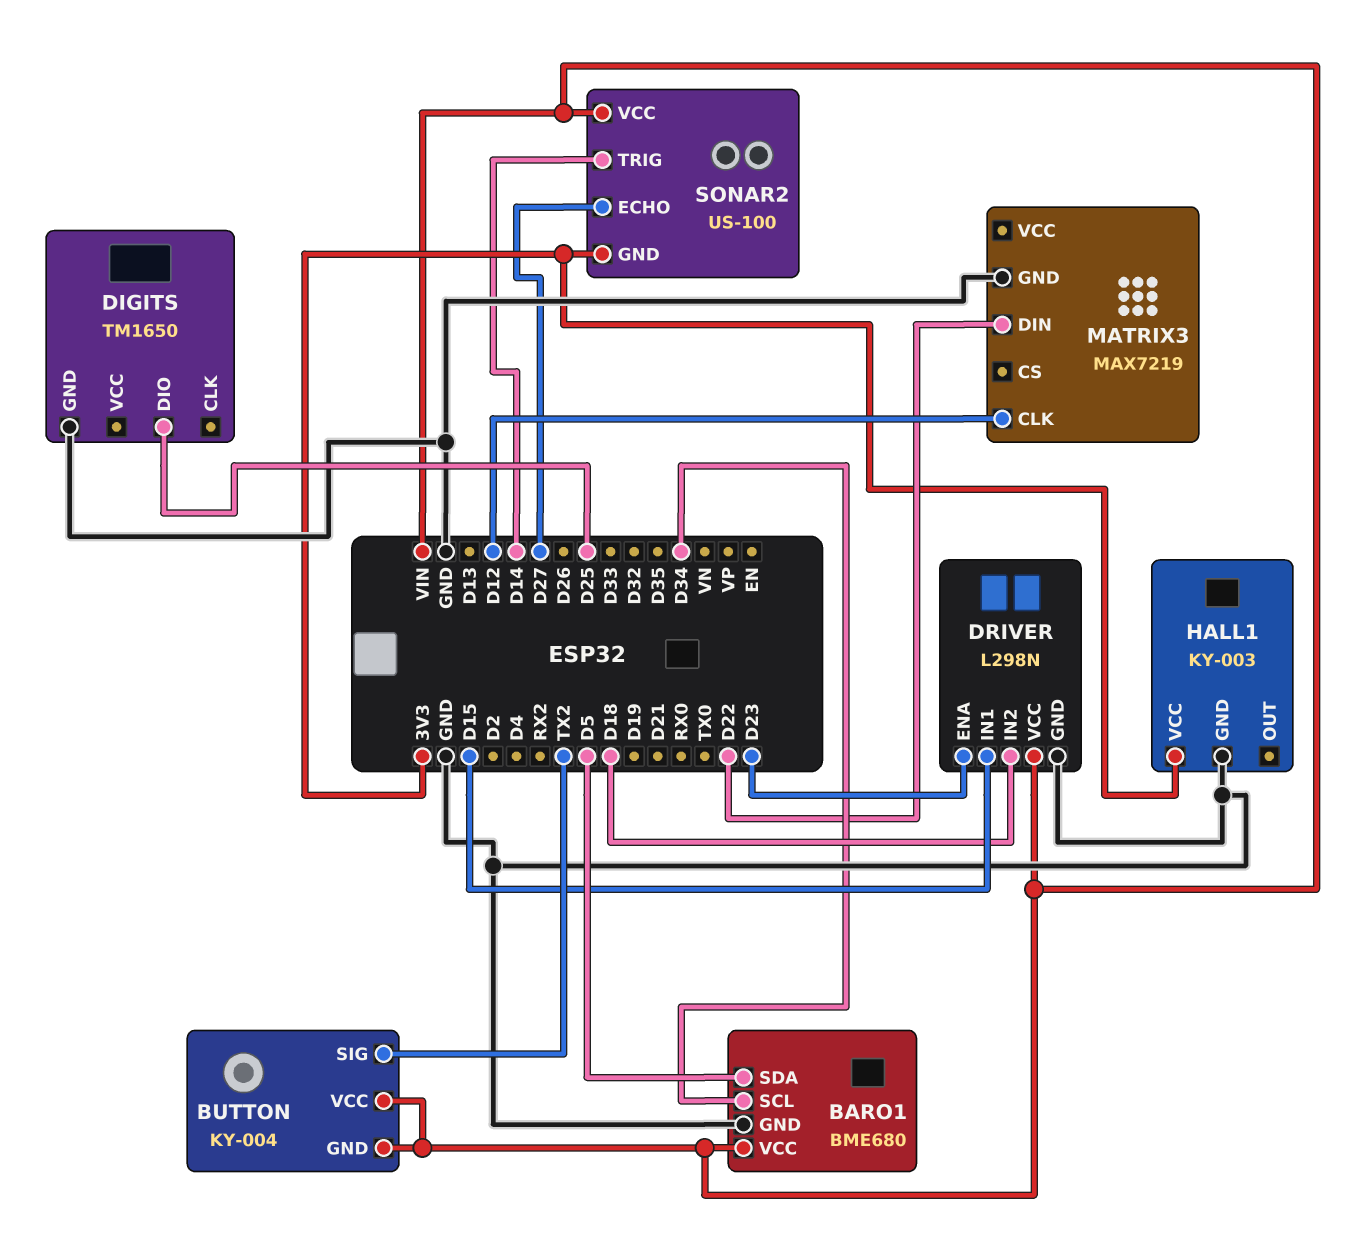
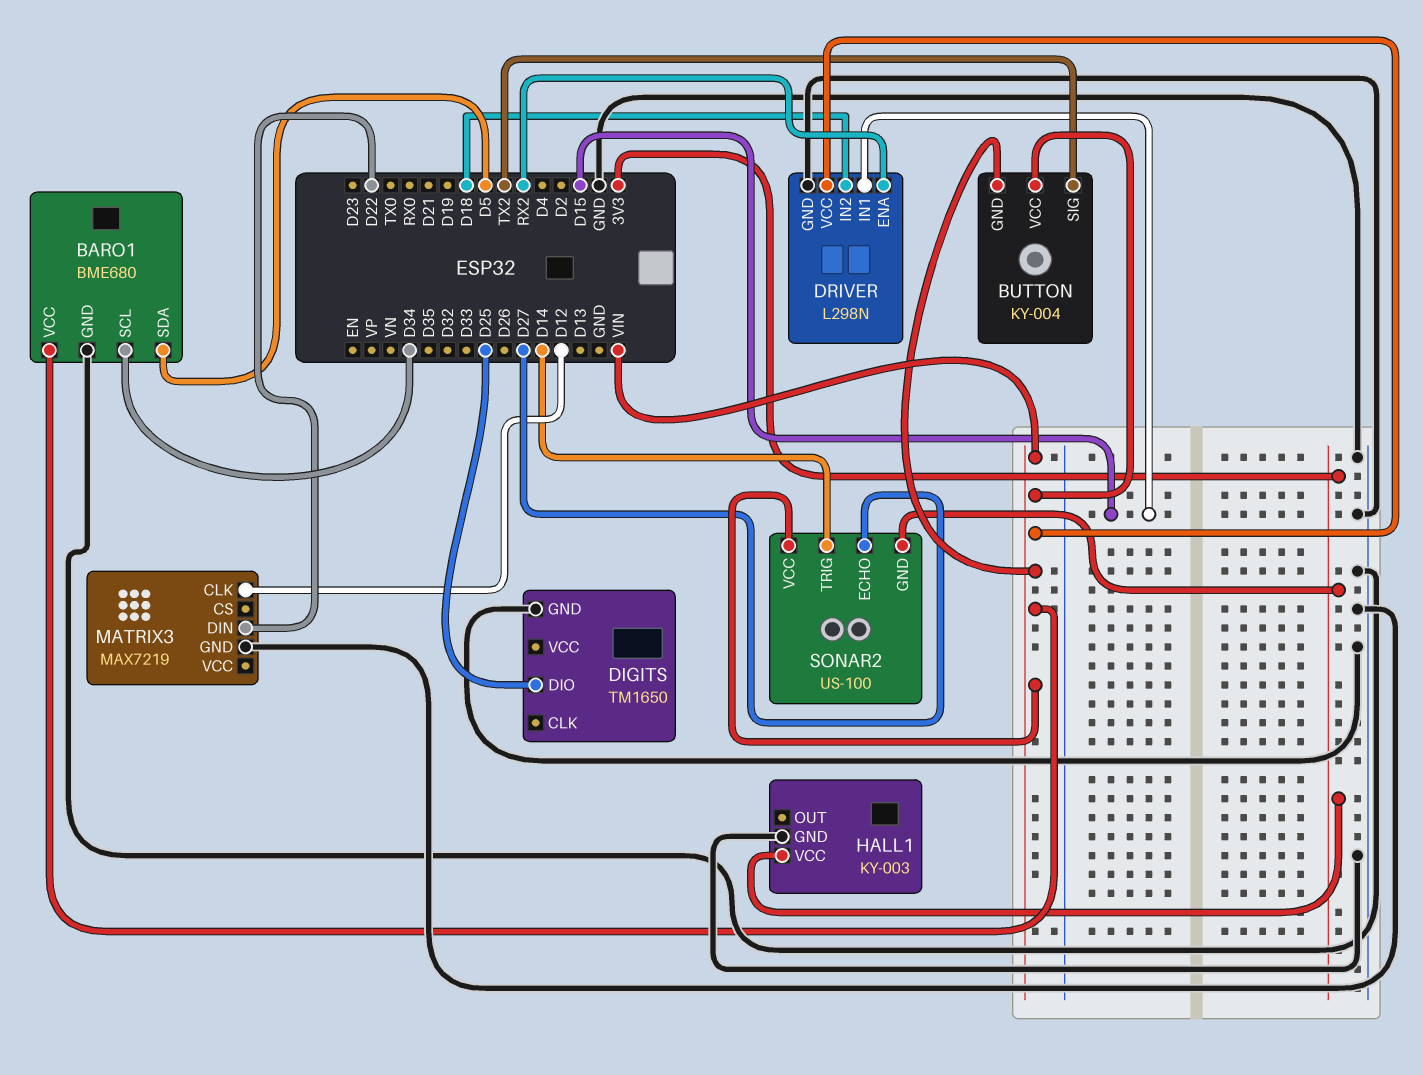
DRIVER pin ENA: D23 -> RX2

